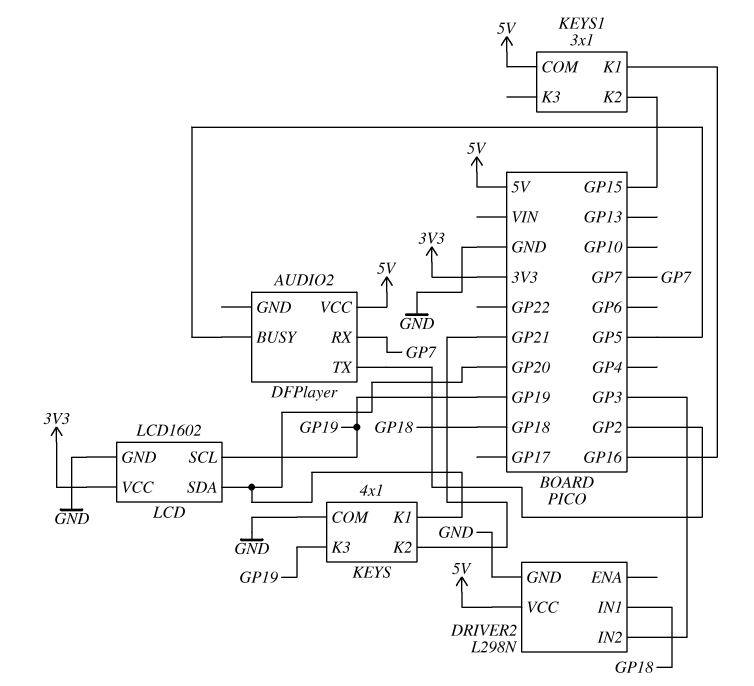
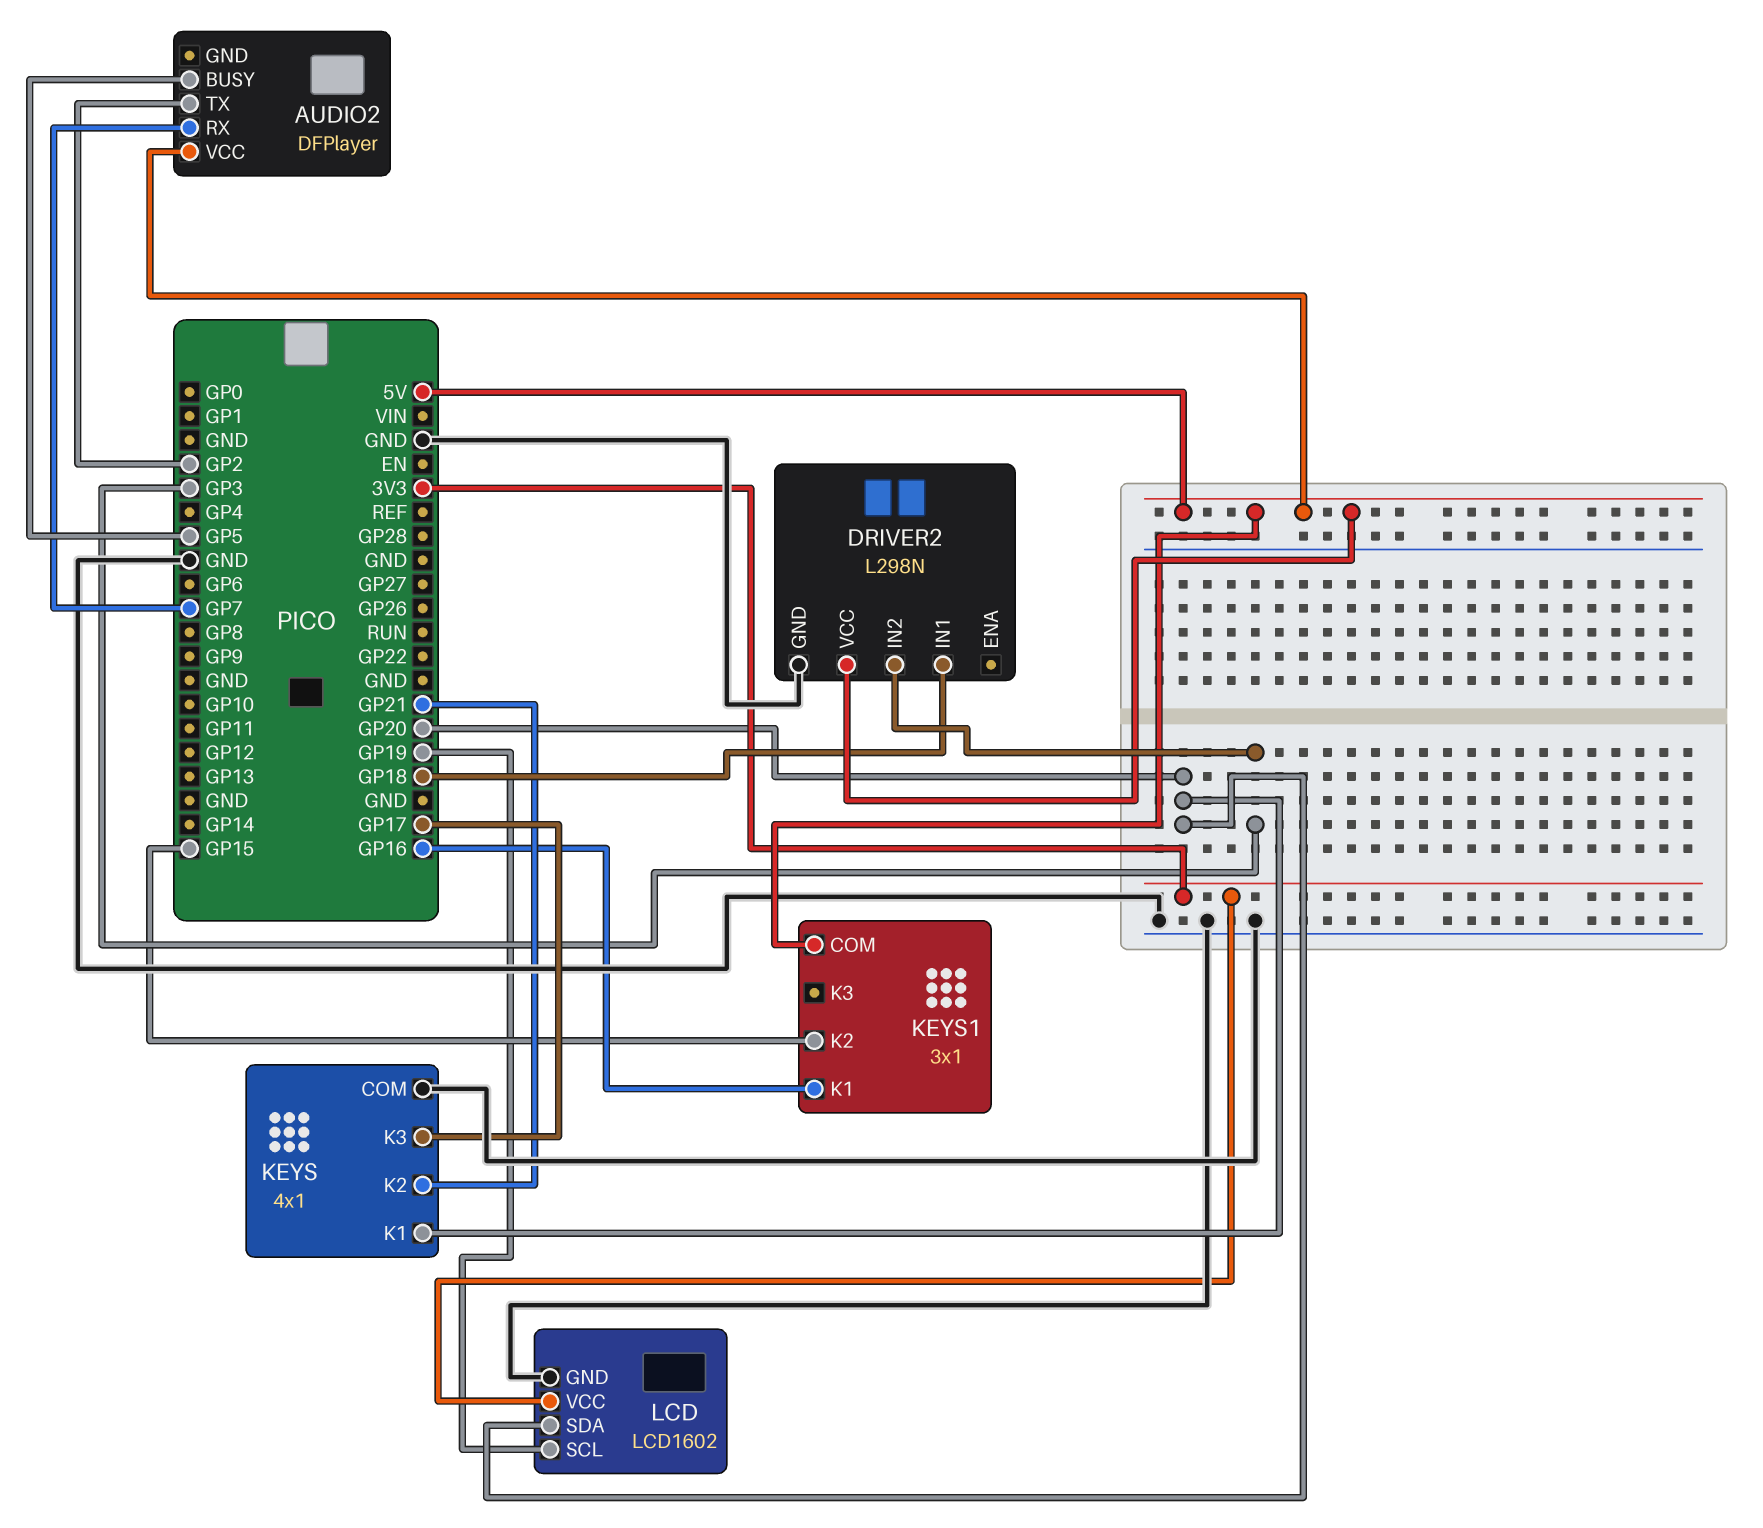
KEYS pin K3: GP19 -> GP17

